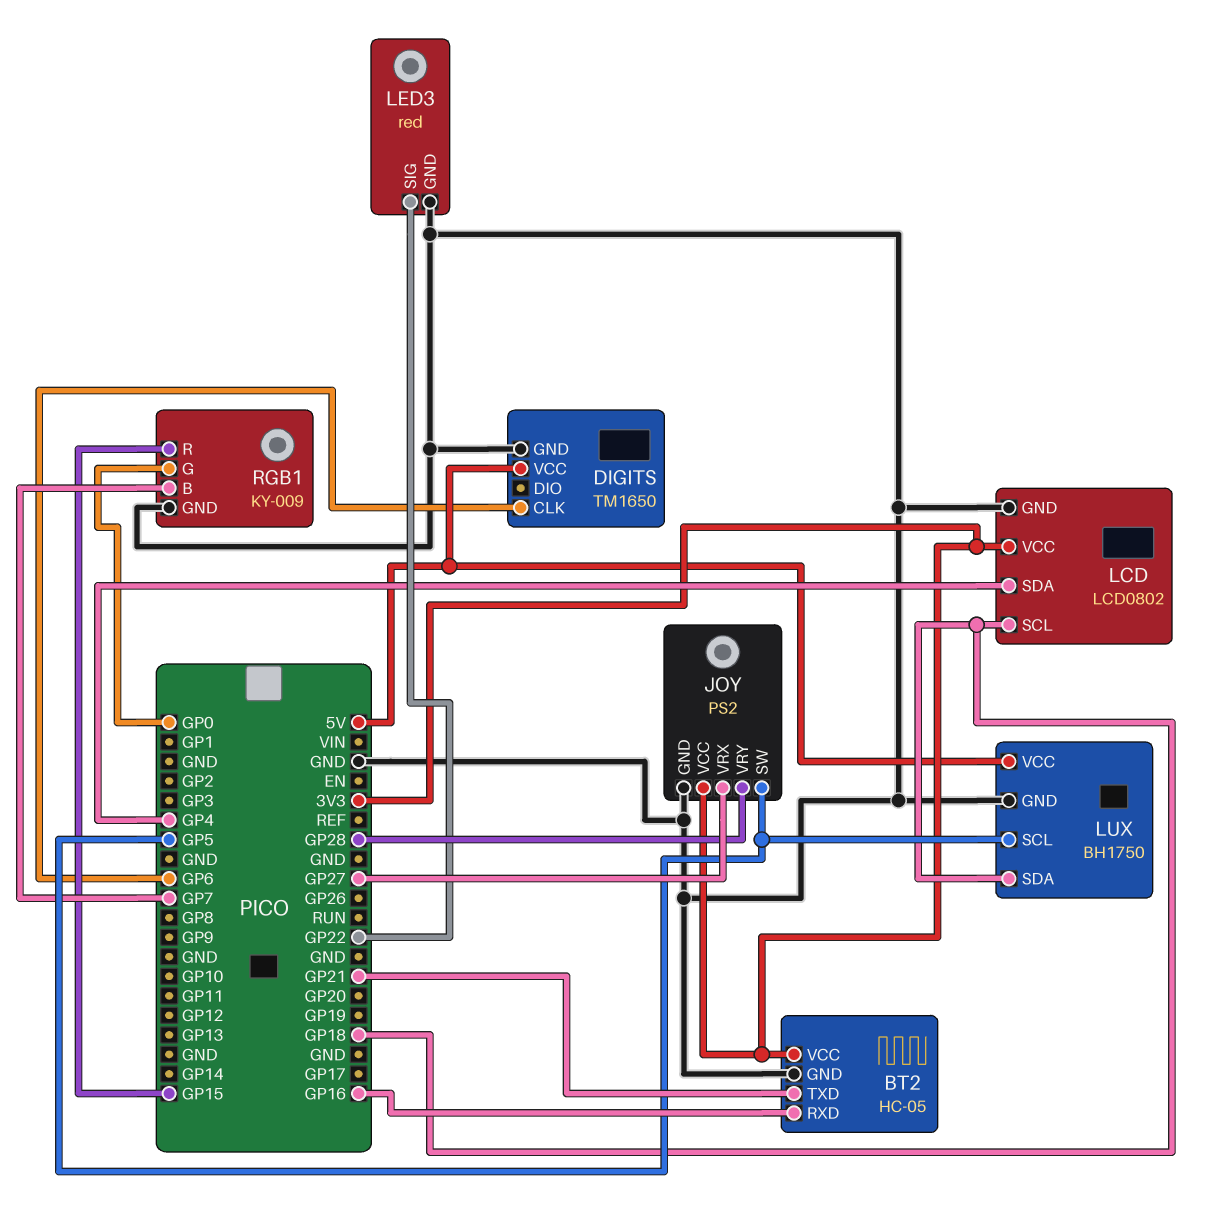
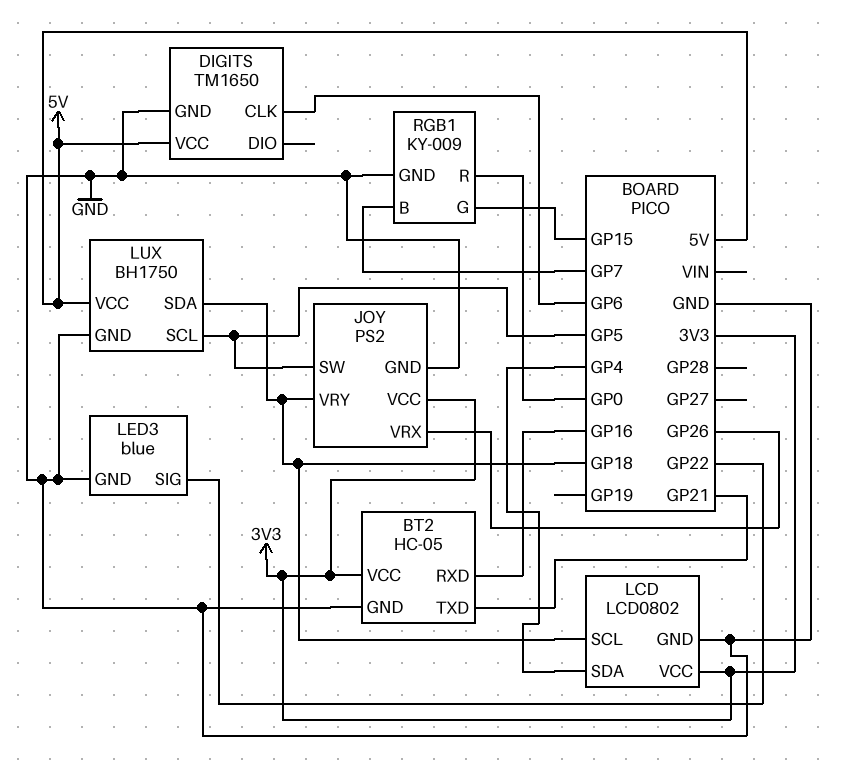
JOY pin VRX: GP27 -> GP26
JOY pin VRY: GP28 -> GP18
LED3: red -> blue
RGB1 pin G: GP0 -> GP15
RGB1 pin R: GP15 -> GP0

